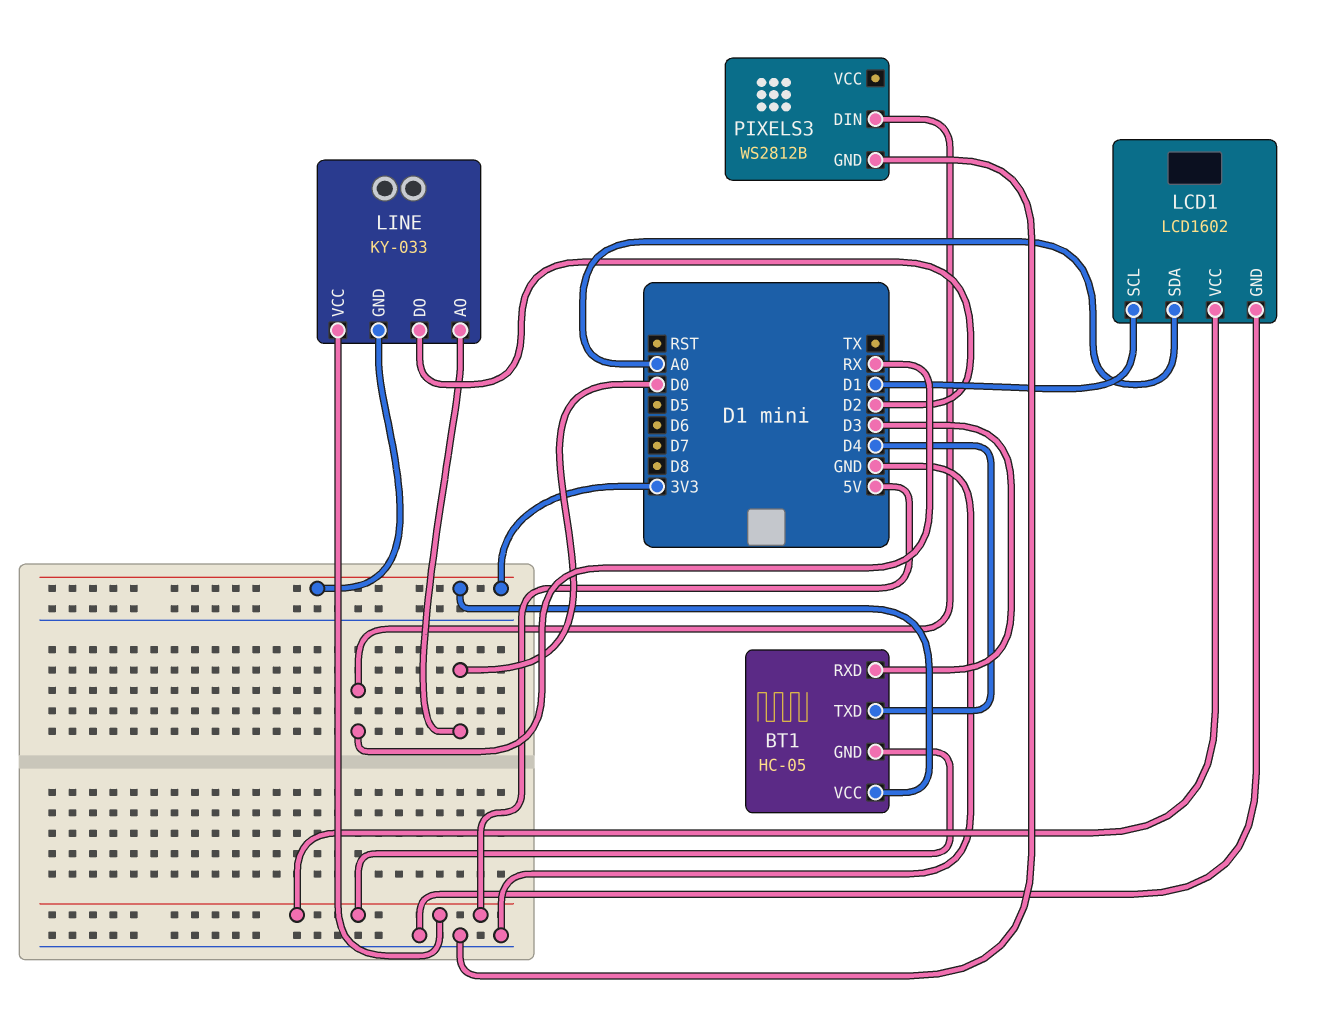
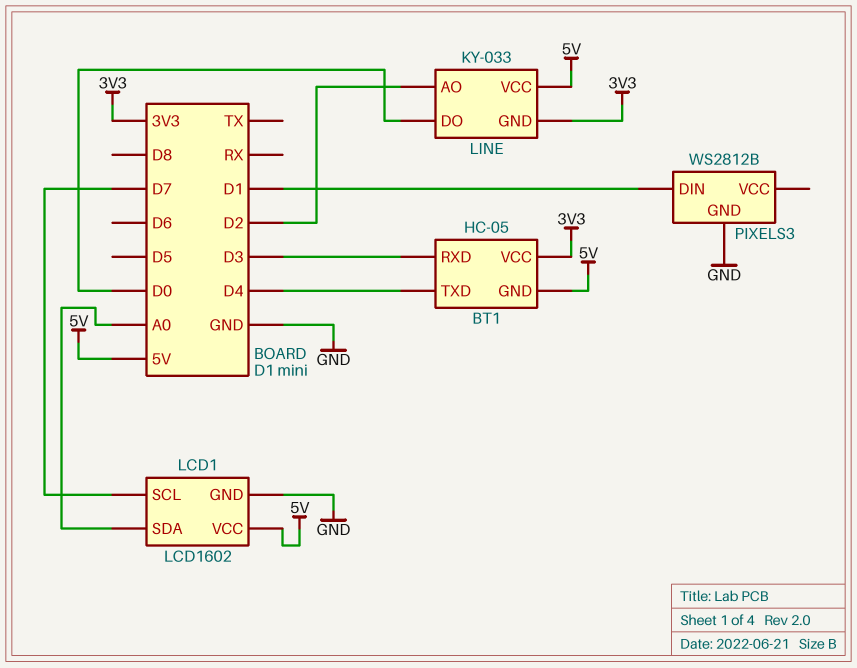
LCD1 pin SCL: D1 -> D7
LINE pin AO: D0 -> D2
LINE pin DO: D2 -> D0
PIXELS3 pin DIN: RX -> D1

